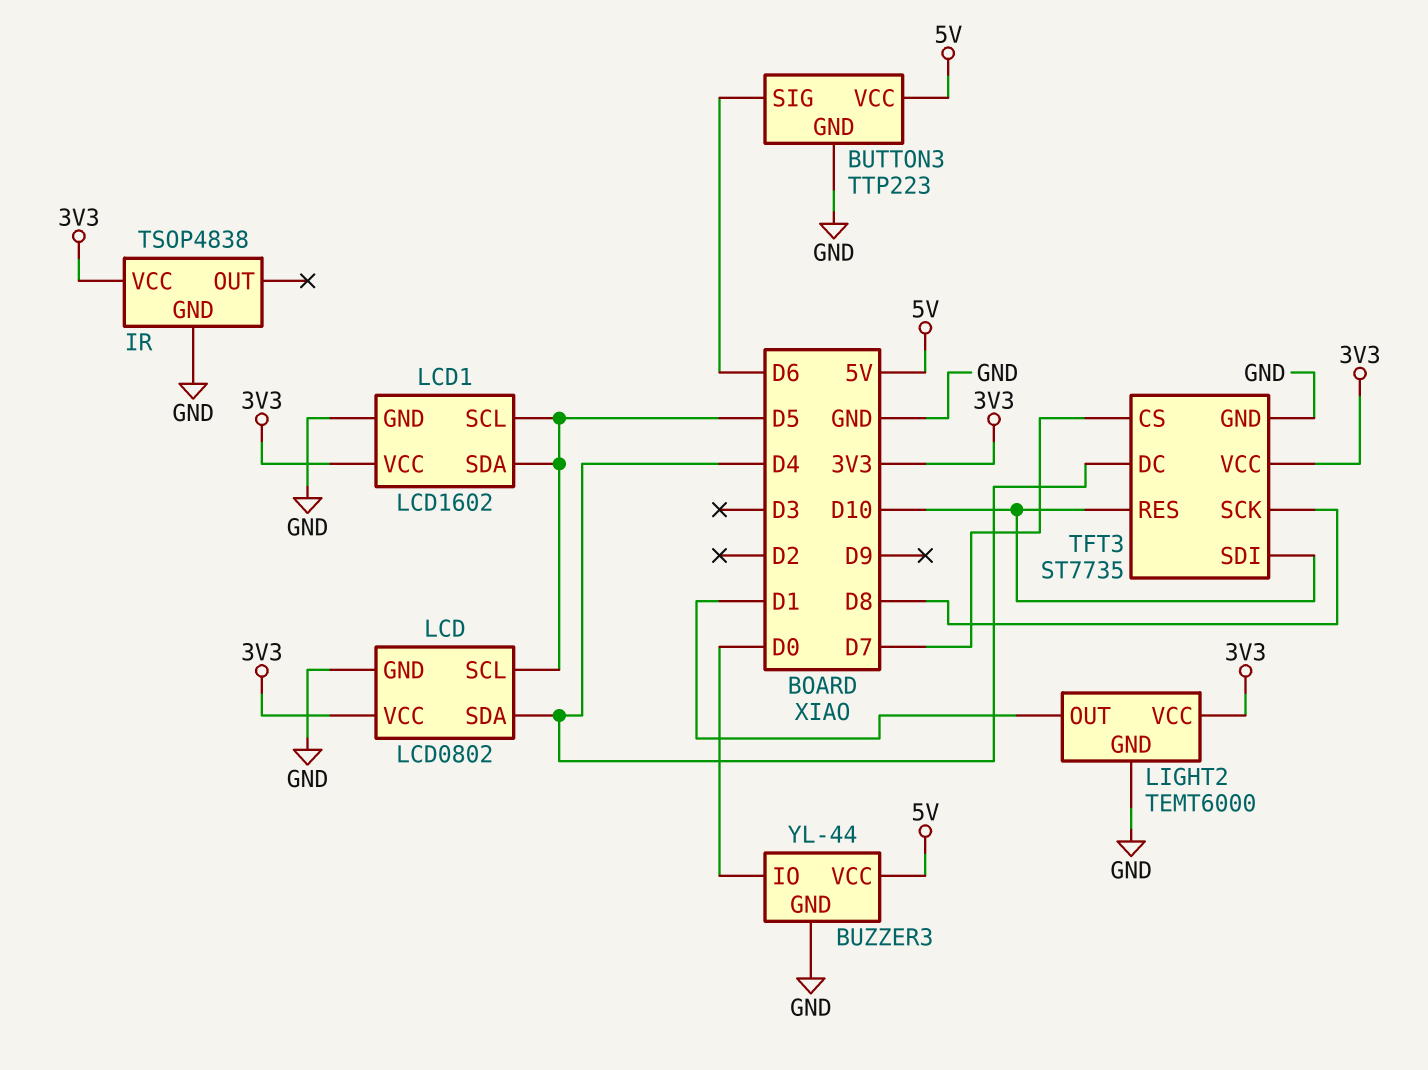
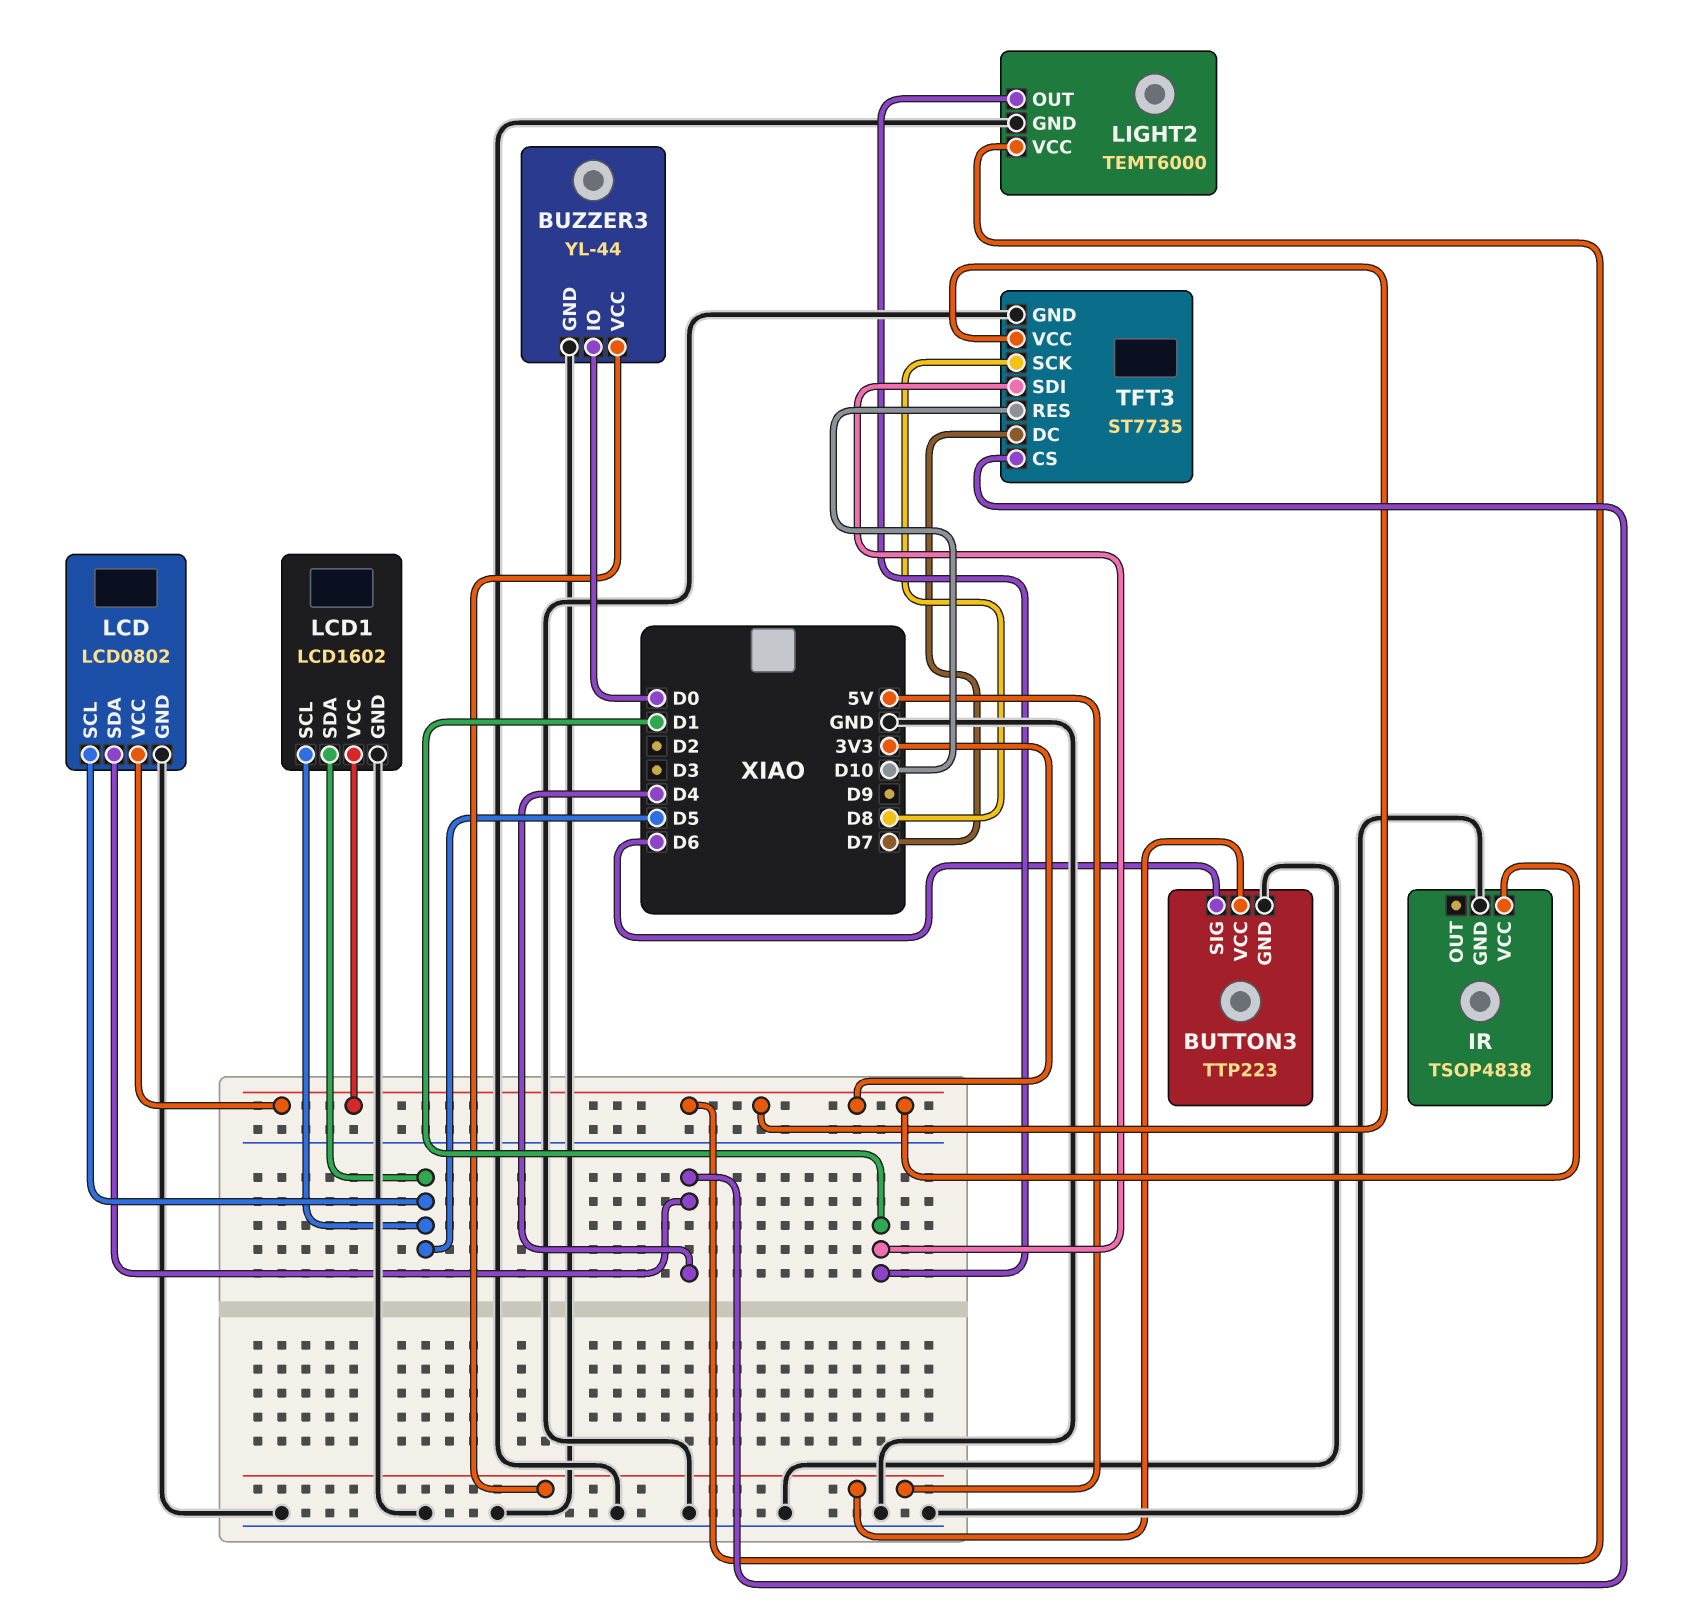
TFT3 pin CS: D7 -> D4
TFT3 pin DC: D4 -> D7
TFT3 pin SDI: D10 -> D1

